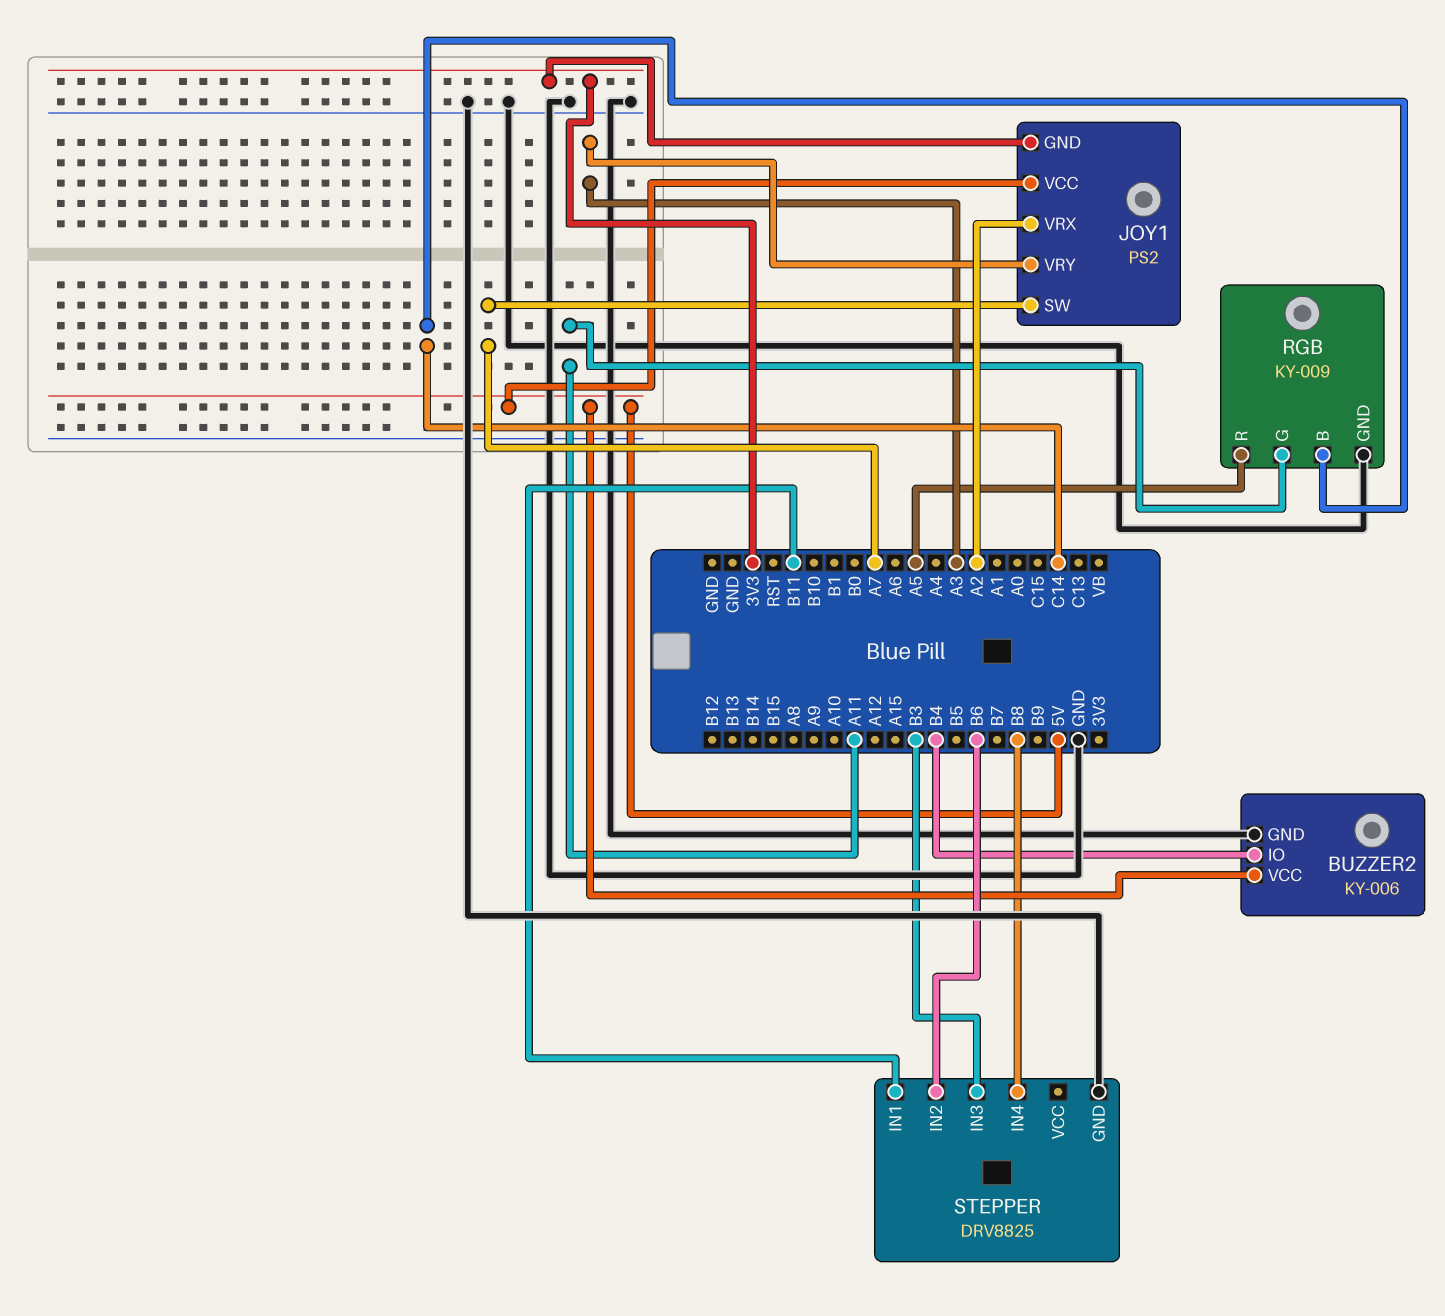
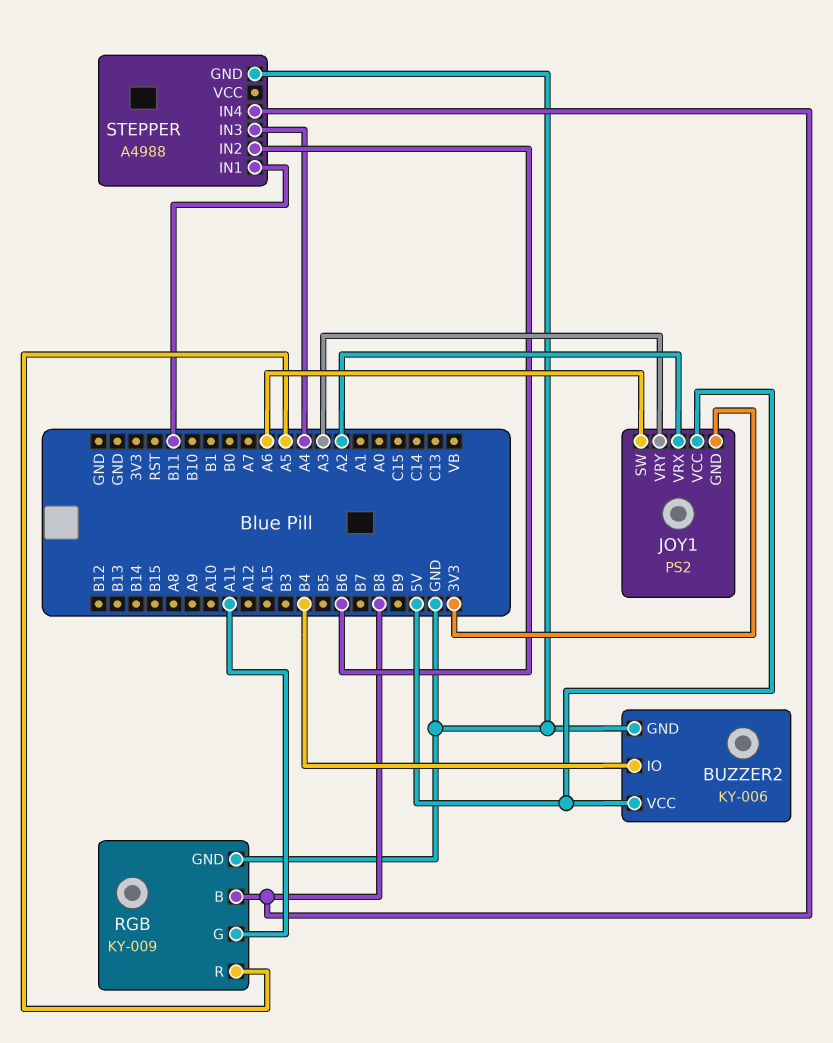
JOY1 pin SW: A7 -> A6
RGB pin B: C14 -> B8
STEPPER: DRV8825 -> A4988
STEPPER pin IN3: B3 -> A4

